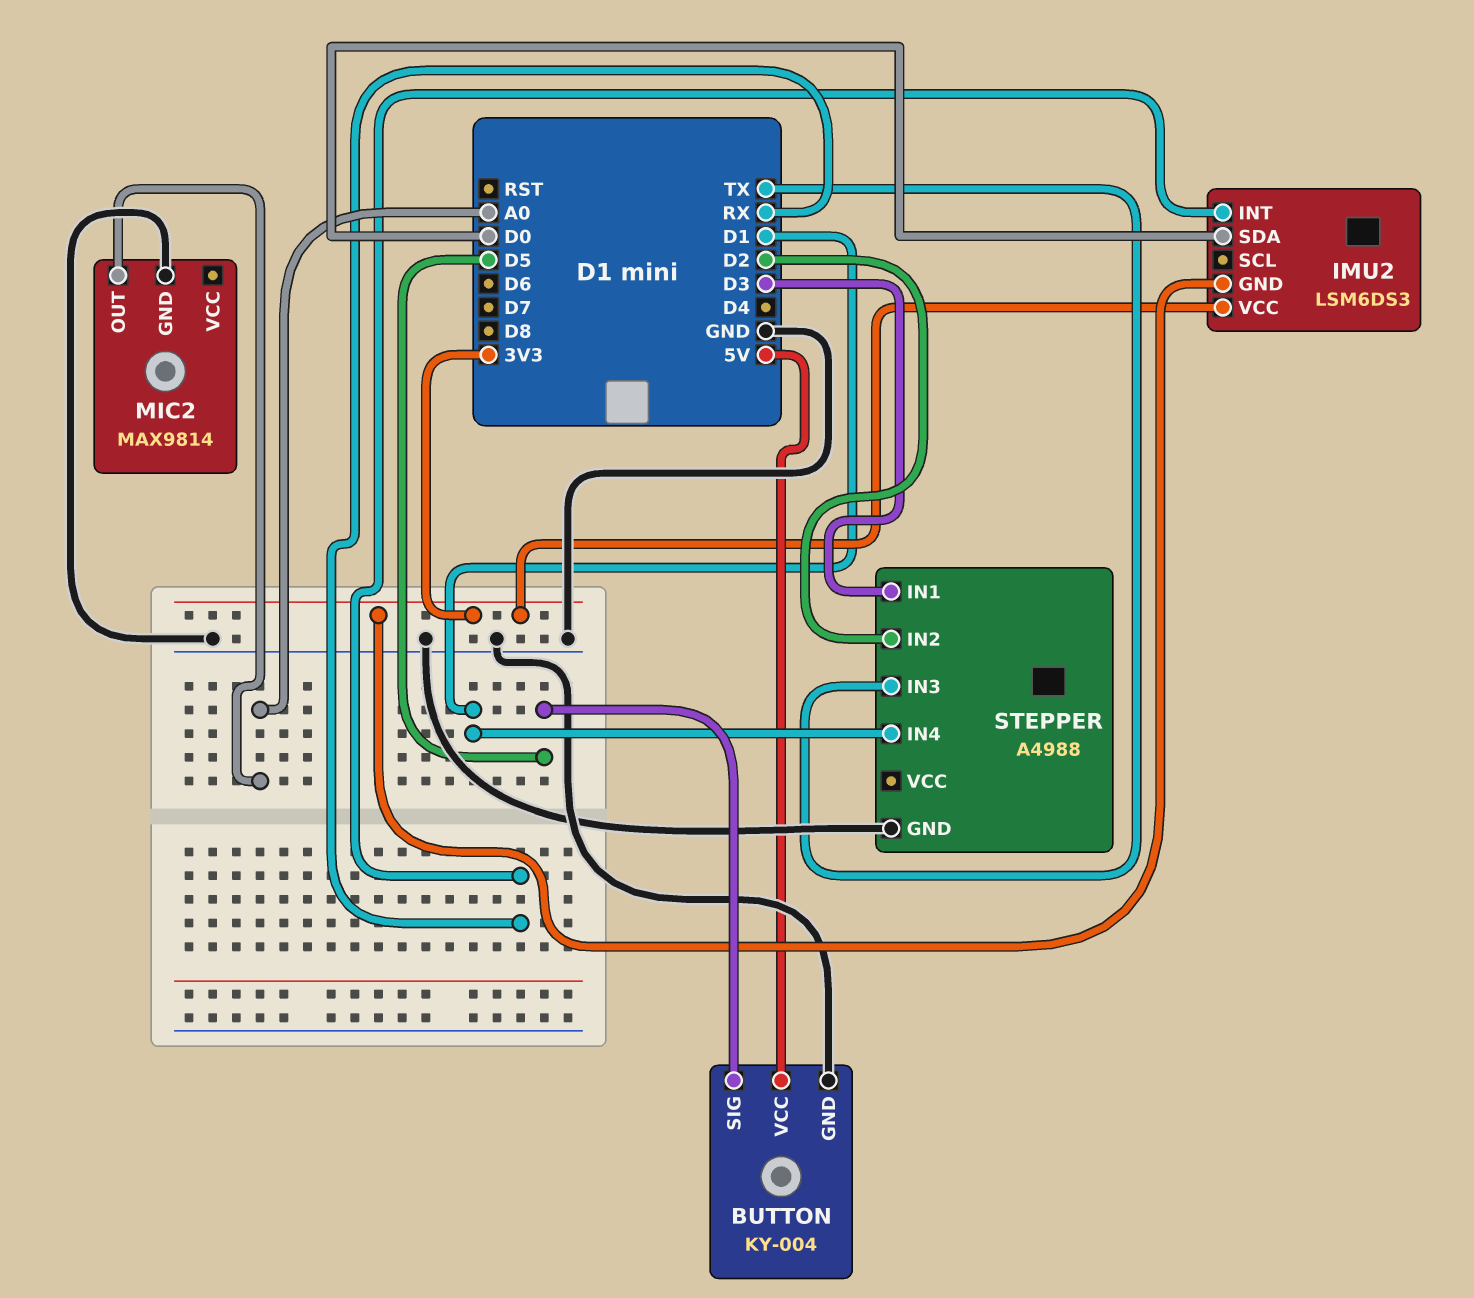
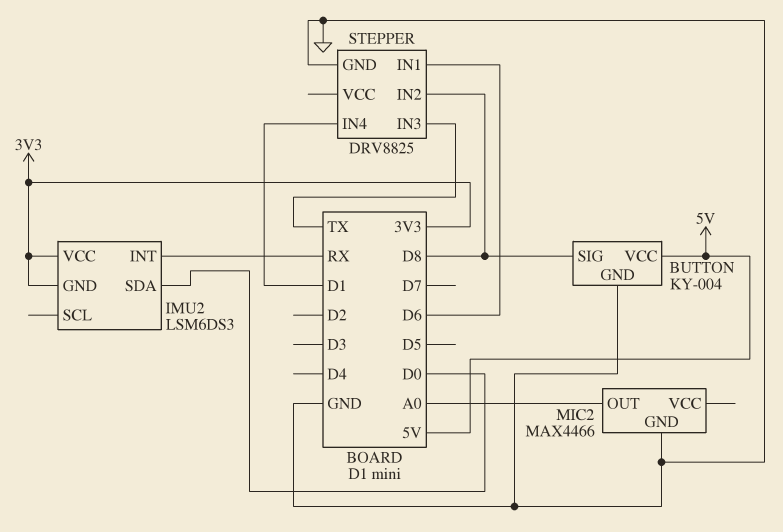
BUTTON pin SIG: D5 -> D8
MIC2: MAX9814 -> MAX4466
STEPPER: A4988 -> DRV8825
STEPPER pin IN1: D3 -> D6
STEPPER pin IN2: D2 -> D8

